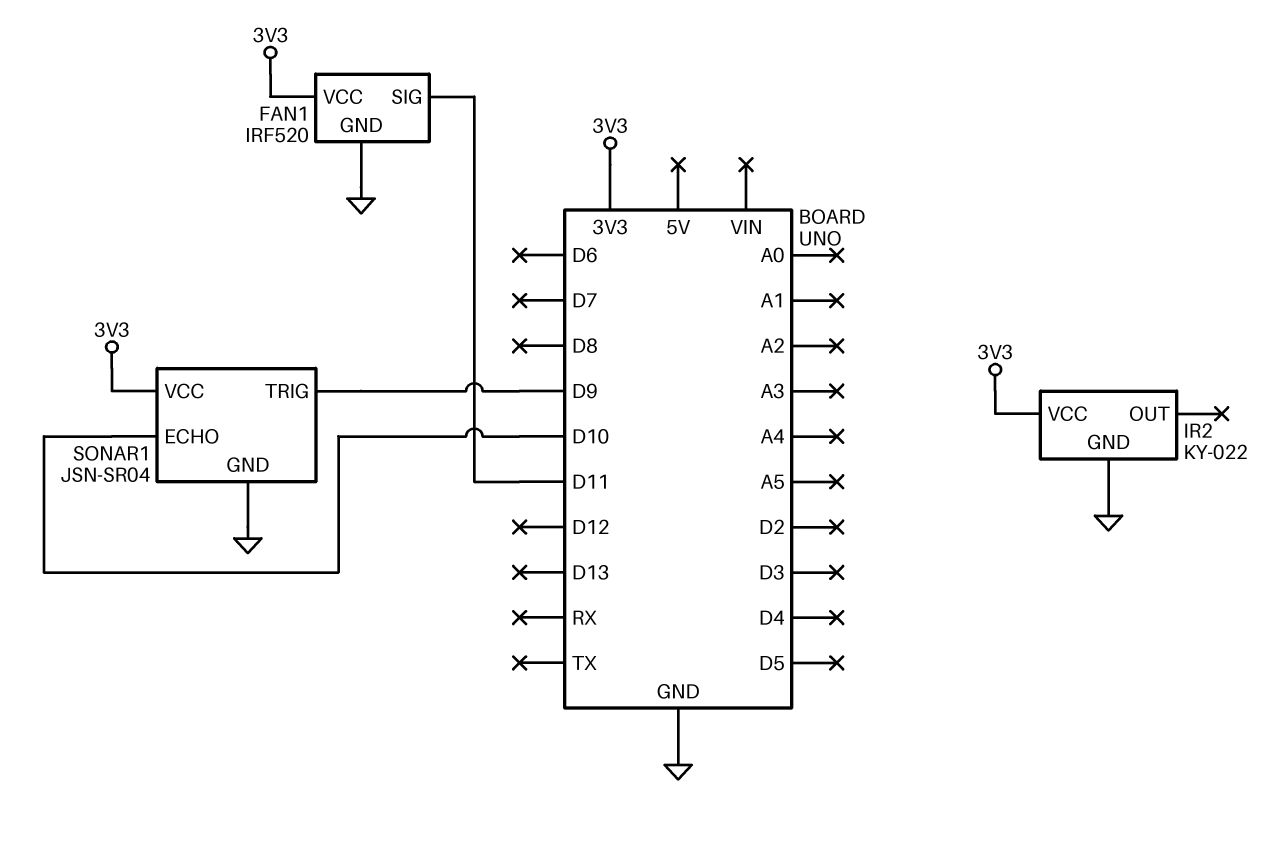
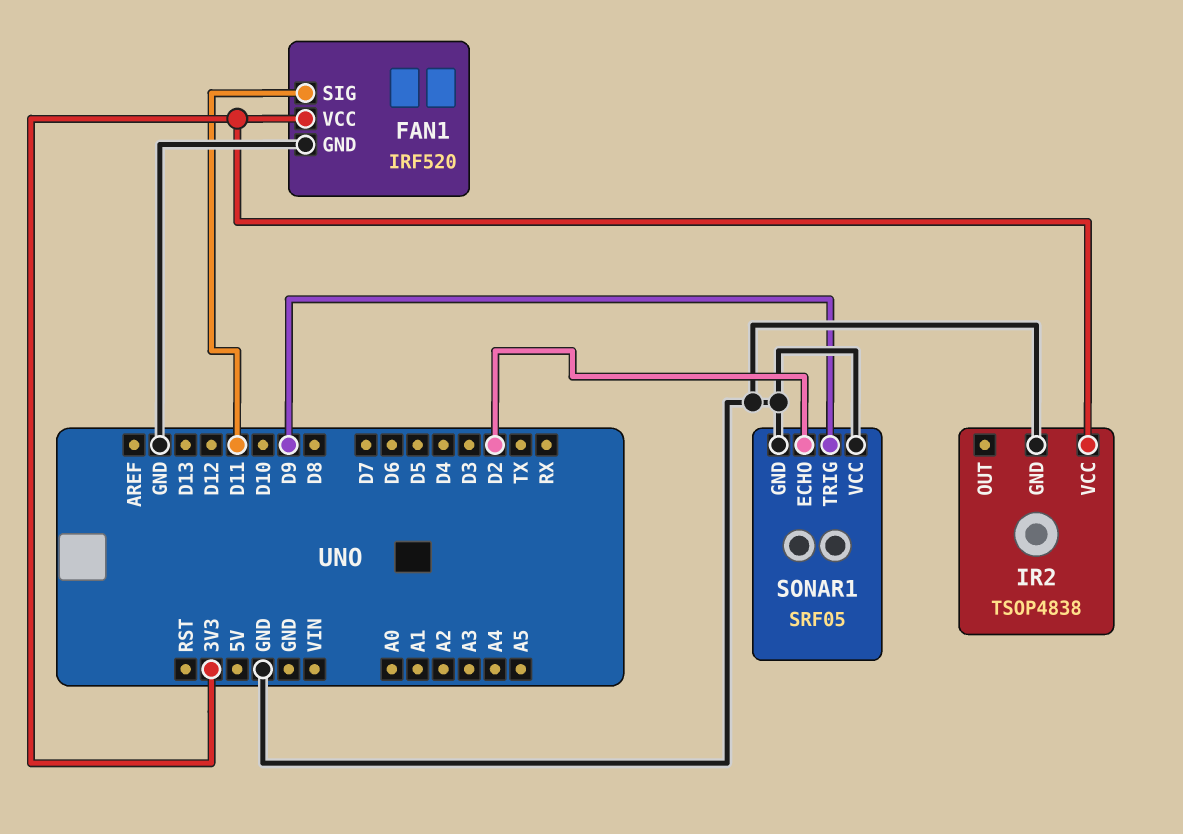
IR2: KY-022 -> TSOP4838
SONAR1: JSN-SR04 -> SRF05
SONAR1 pin ECHO: D10 -> D2
SONAR1 pin VCC: 3V3 -> GND

